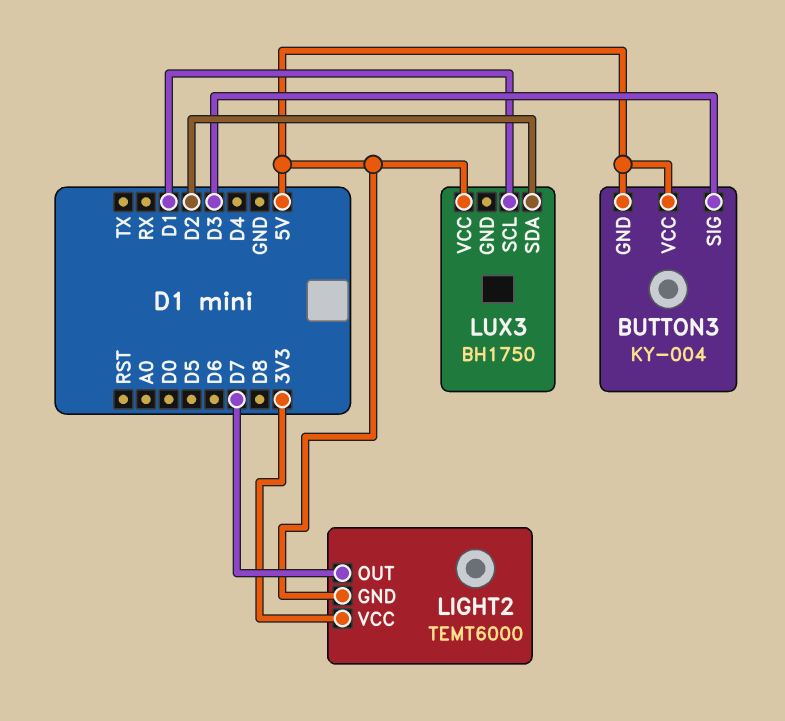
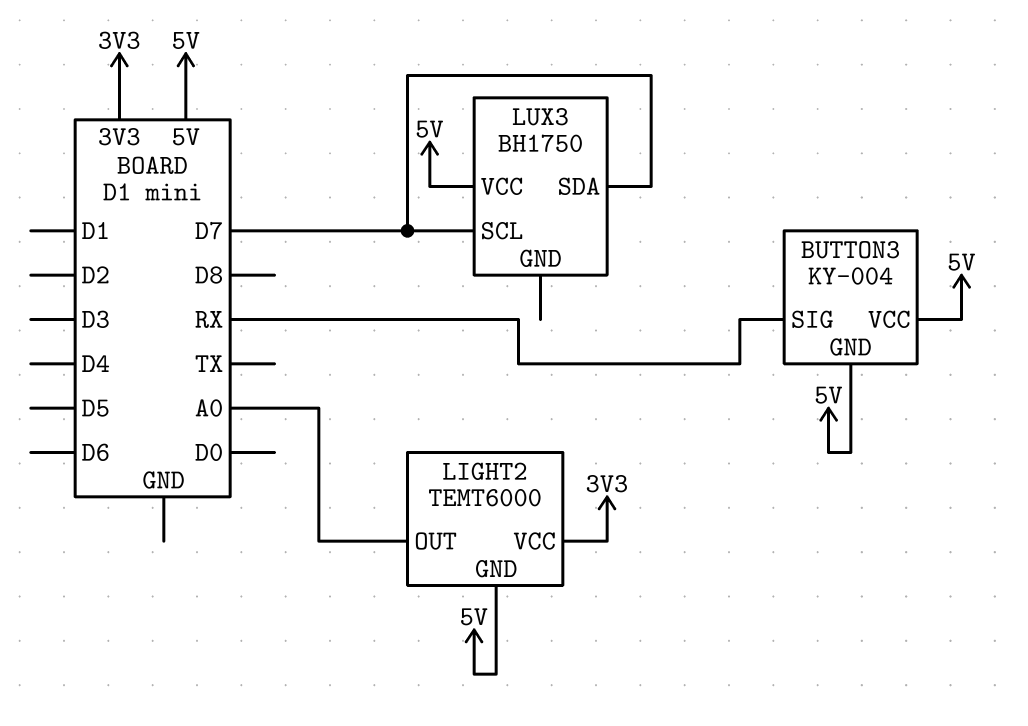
BUTTON3 pin SIG: D3 -> RX
LIGHT2 pin OUT: D7 -> A0
LUX3 pin SCL: D1 -> D7
LUX3 pin SDA: D2 -> D7

